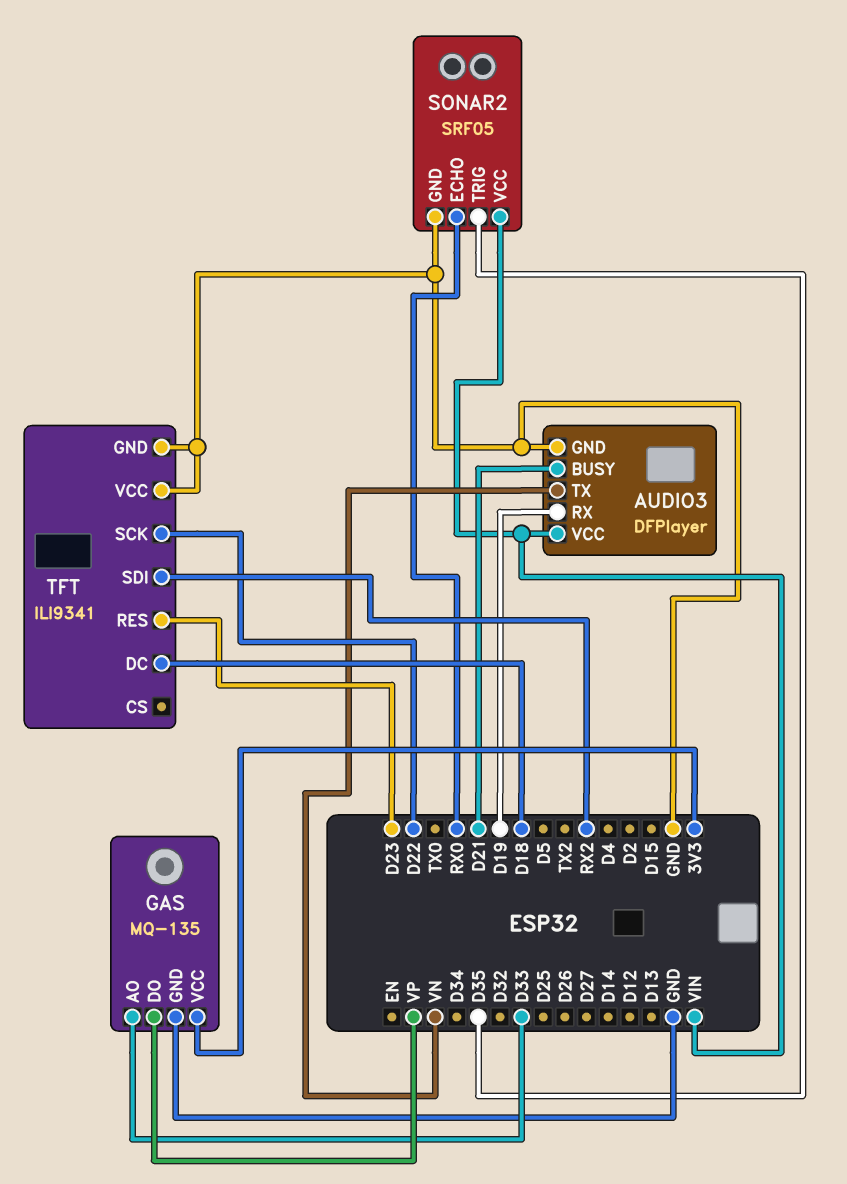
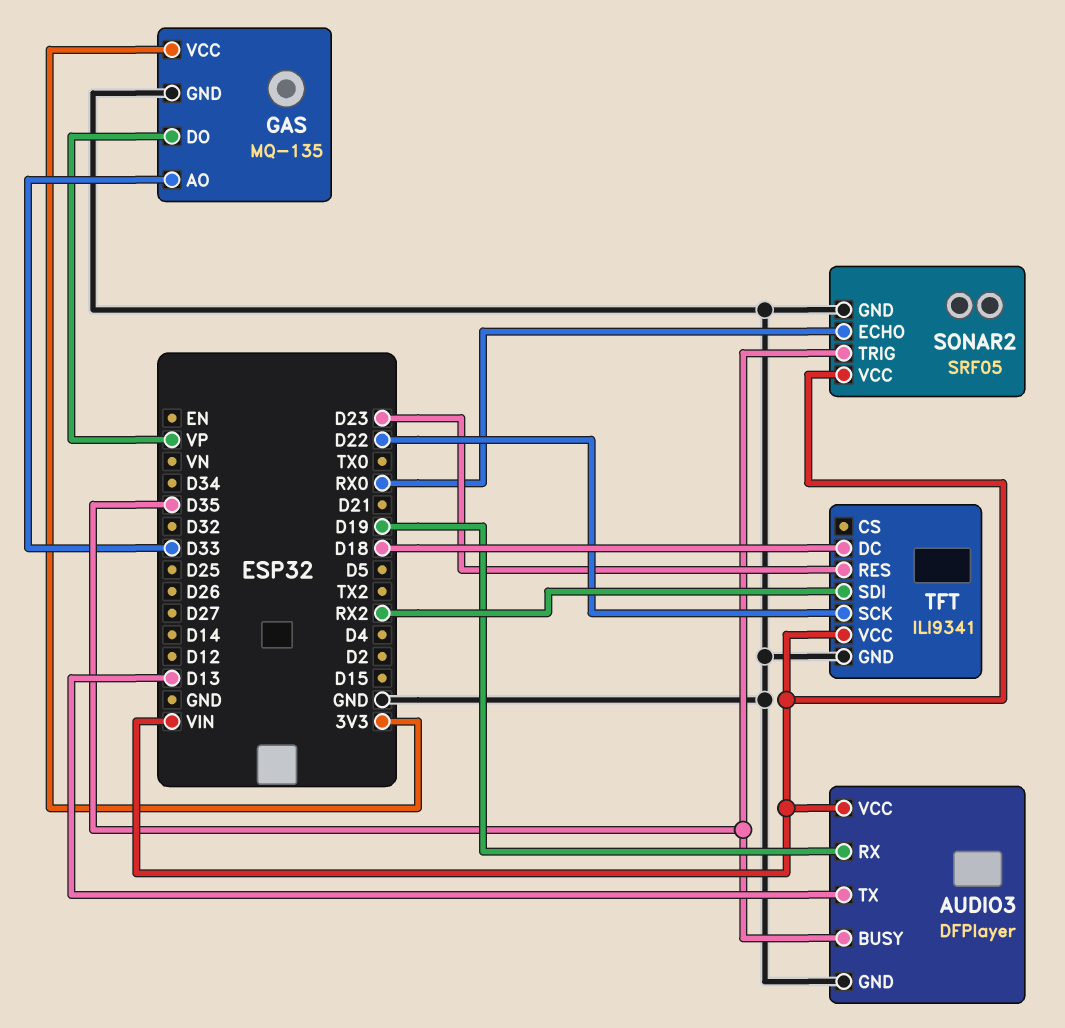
AUDIO3 pin BUSY: D21 -> D35
AUDIO3 pin TX: VN -> D13
TFT pin VCC: GND -> VIN

